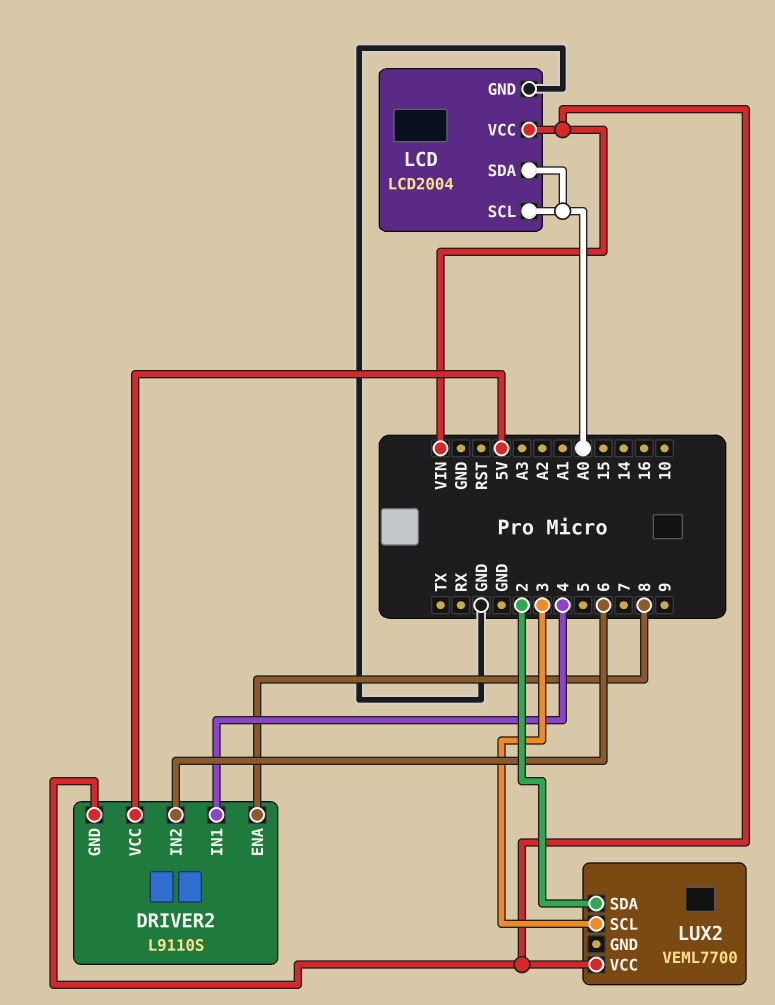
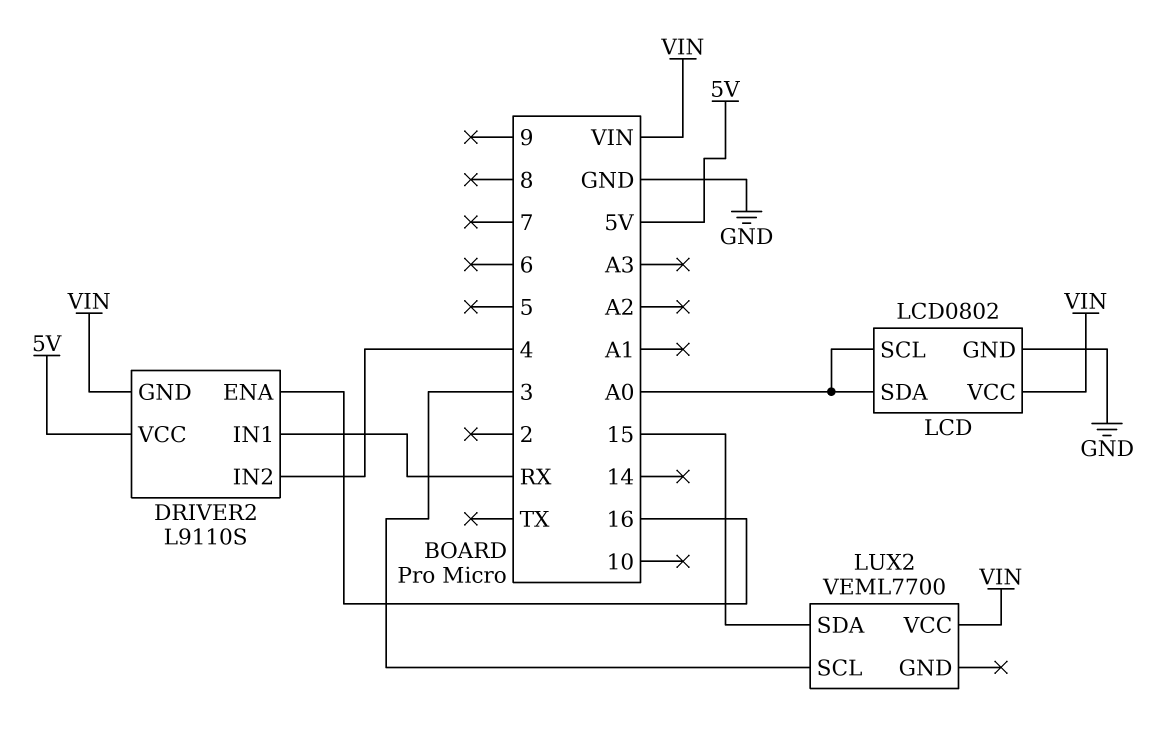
DRIVER2 pin ENA: 8 -> 16
DRIVER2 pin IN1: 4 -> RX
DRIVER2 pin IN2: 6 -> 4
LCD: LCD2004 -> LCD0802
LUX2 pin SDA: 2 -> 15

